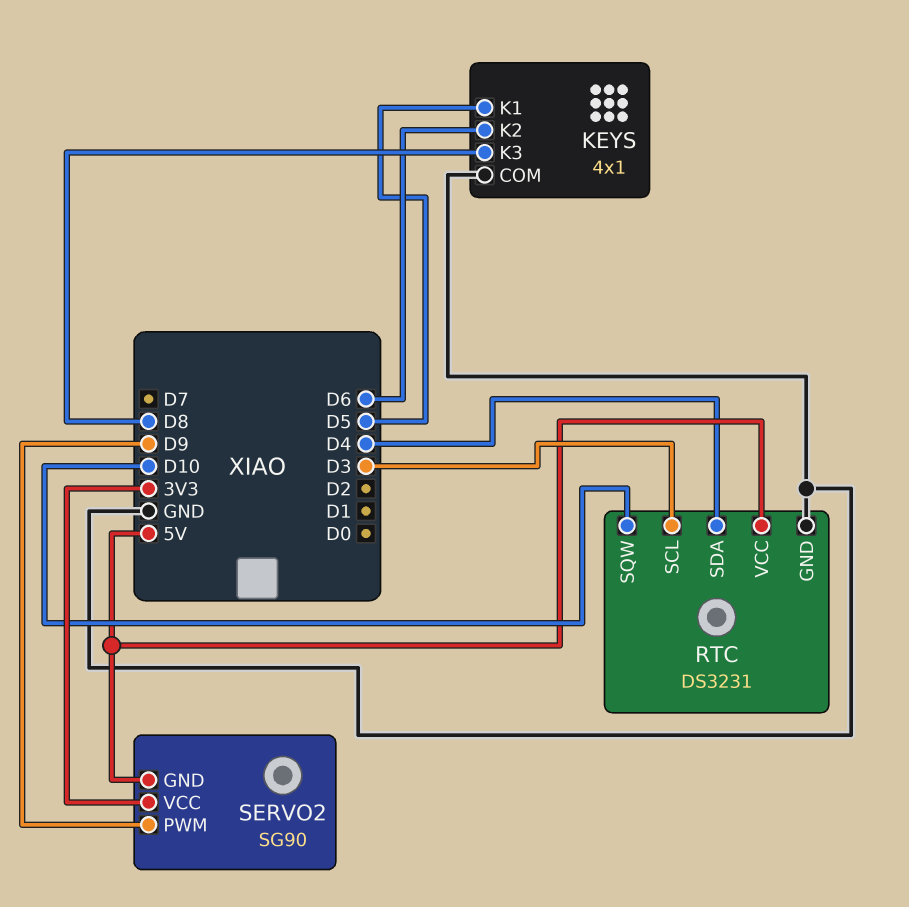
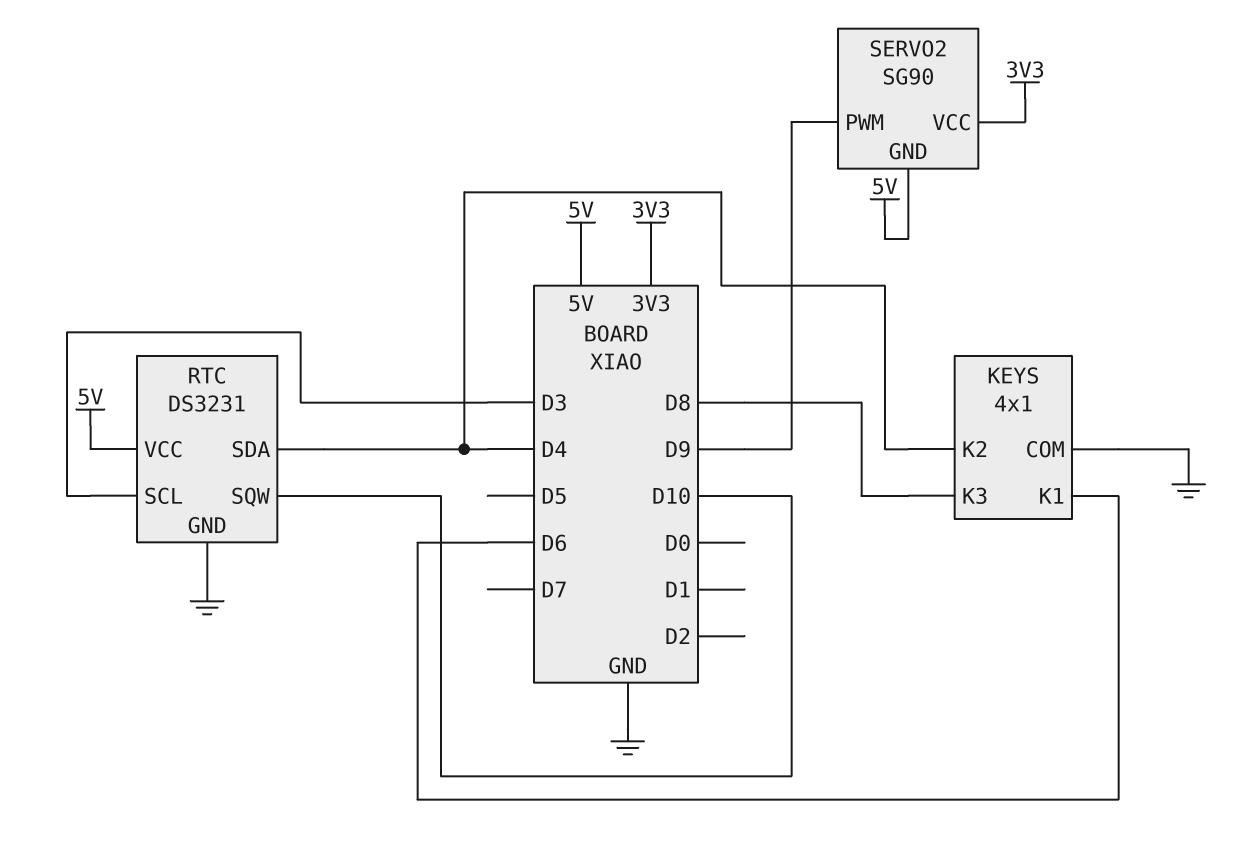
KEYS pin K1: D5 -> D6
KEYS pin K2: D6 -> D4

